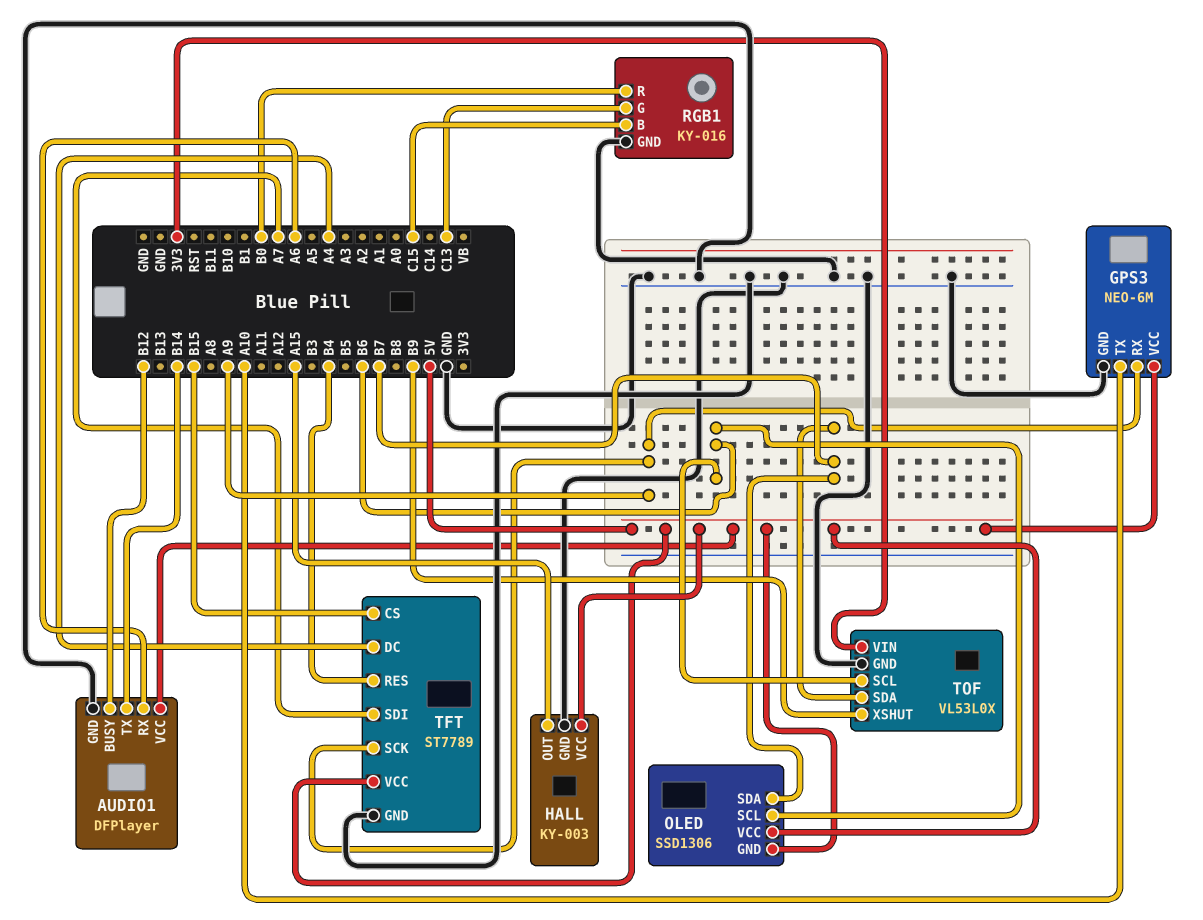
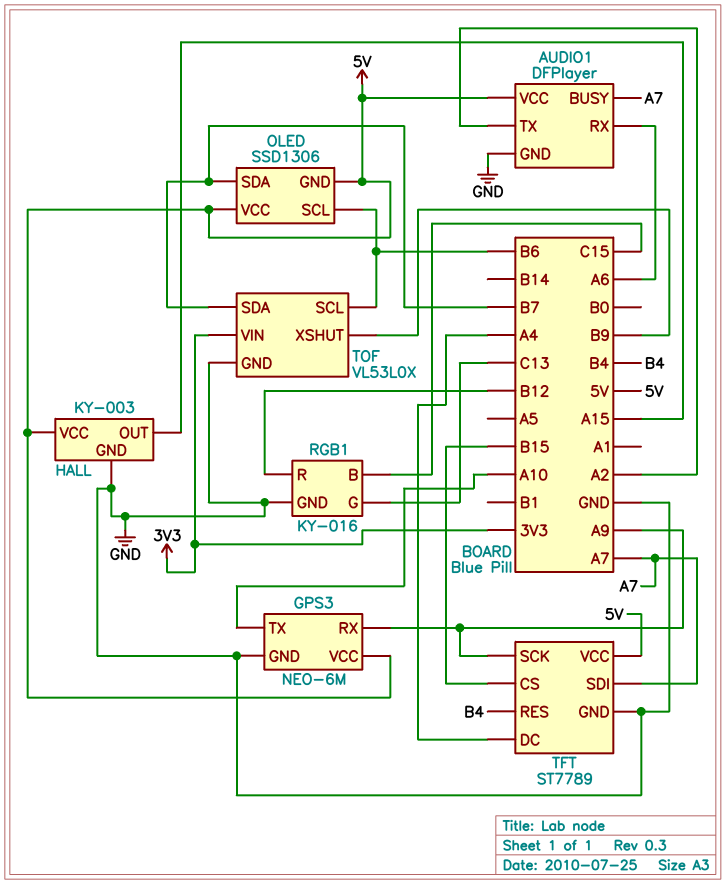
AUDIO1 pin BUSY: B12 -> A7
AUDIO1 pin TX: B14 -> A2
RGB1 pin R: B0 -> B12

